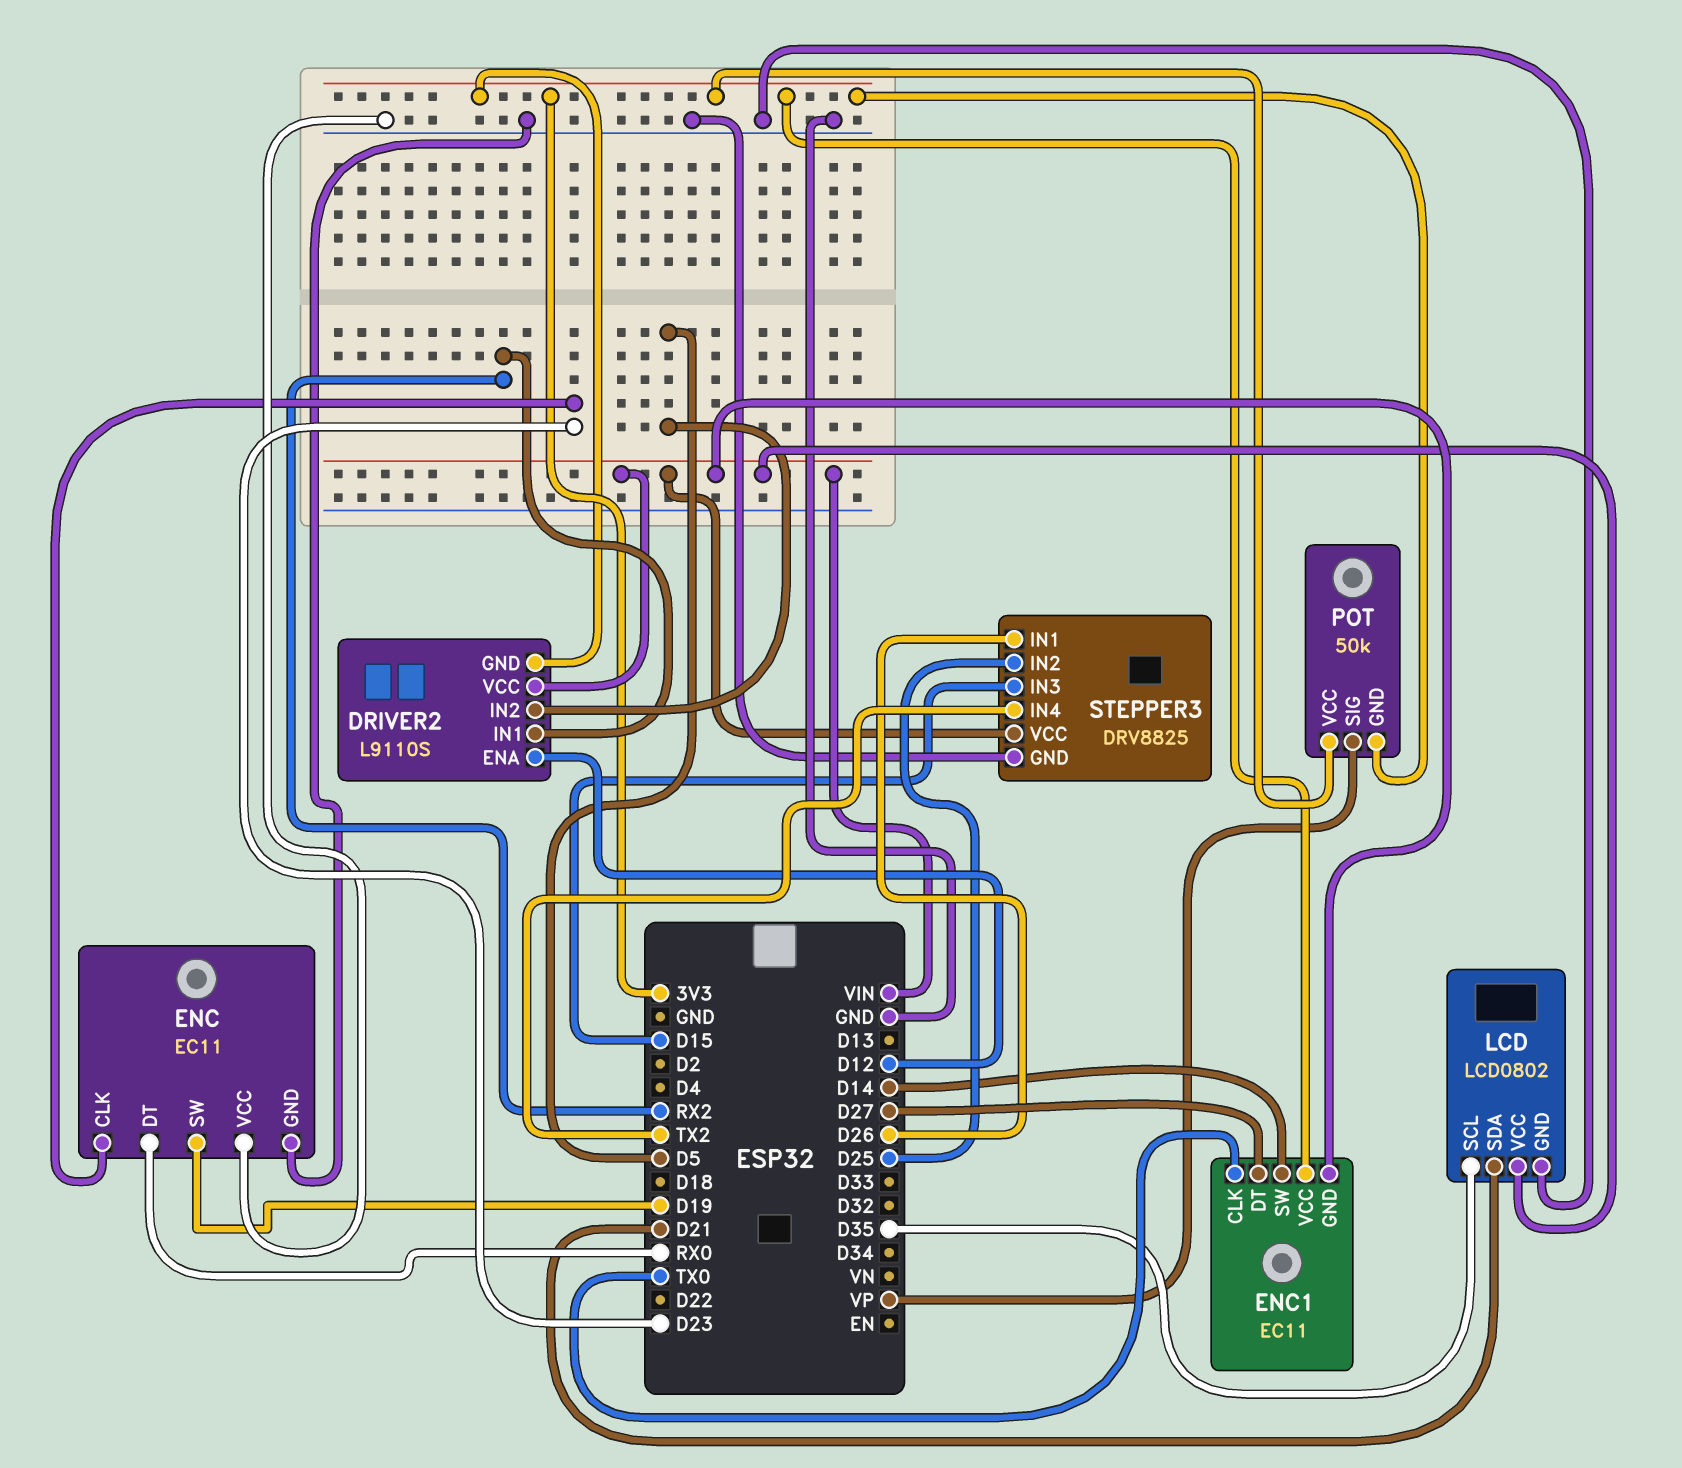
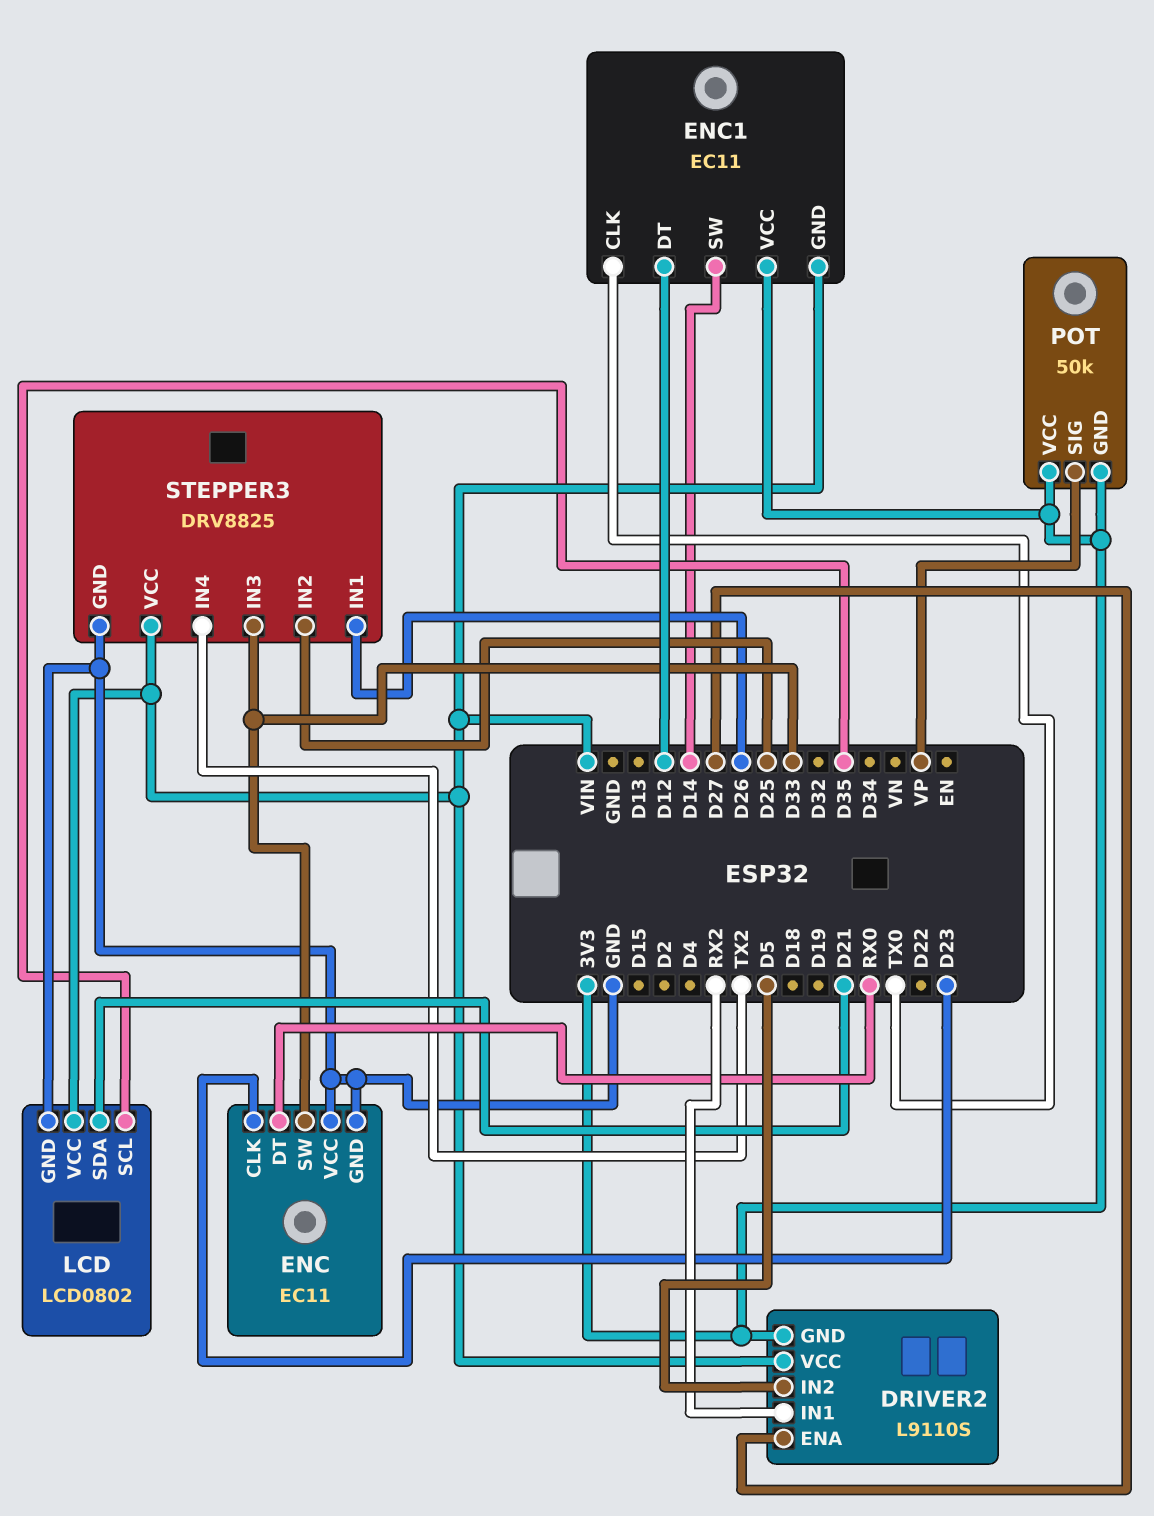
DRIVER2 pin ENA: D12 -> D27
ENC pin SW: D19 -> D33
ENC1 pin DT: D27 -> D12
STEPPER3 pin IN3: D15 -> D33

